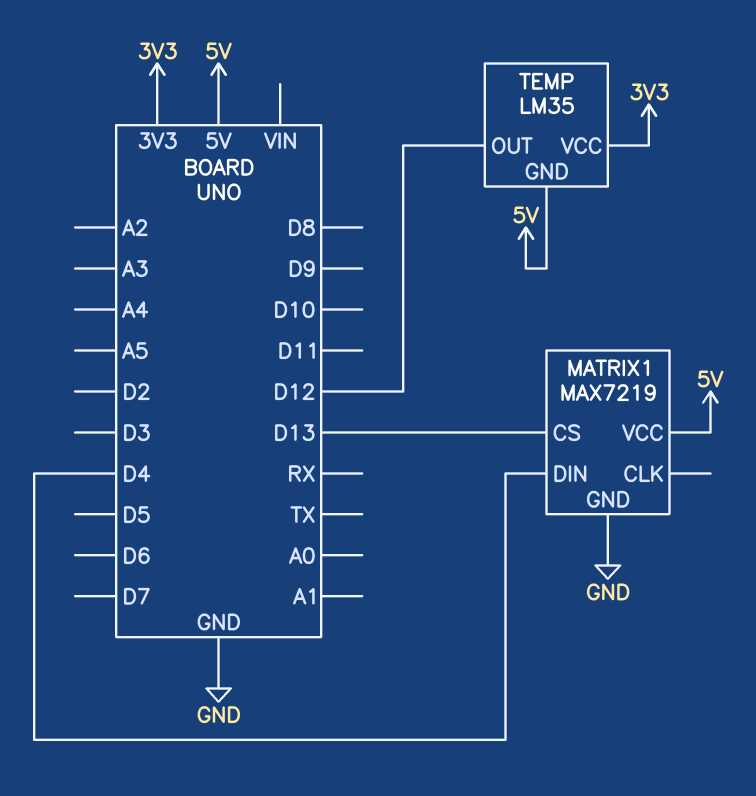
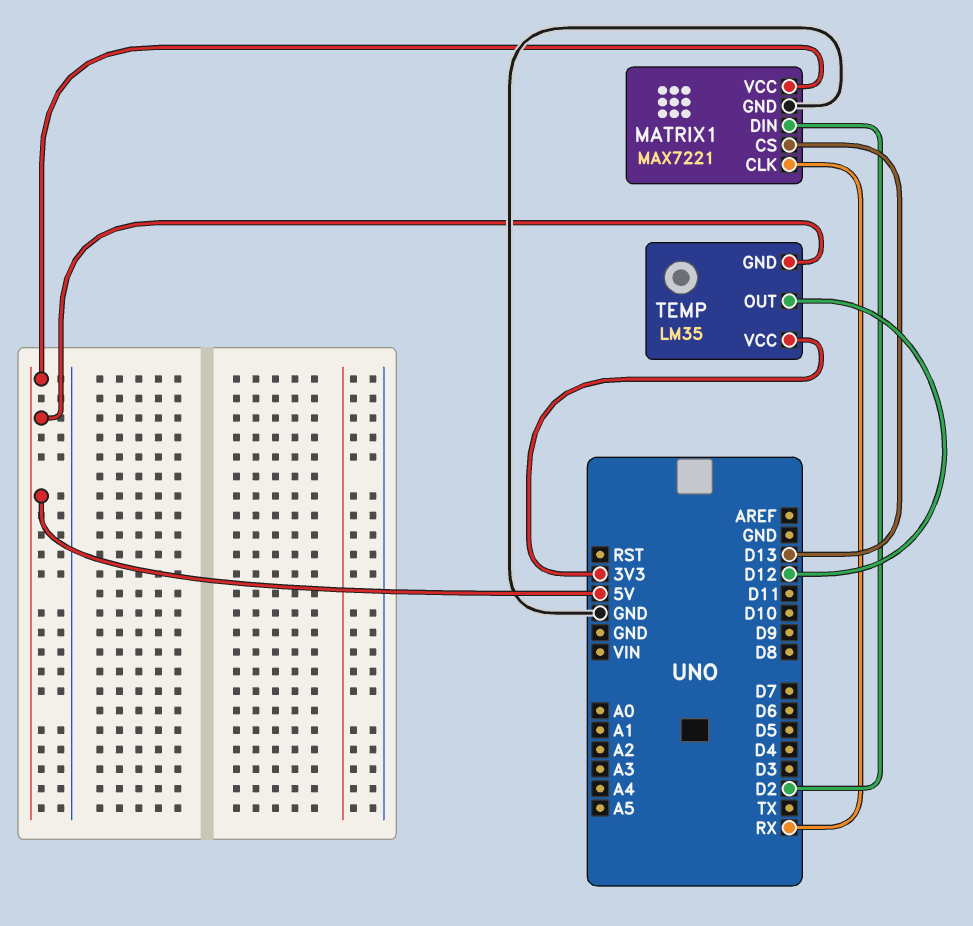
MATRIX1: MAX7219 -> MAX7221
MATRIX1 pin CLK: none -> RX
MATRIX1 pin DIN: D4 -> D2

